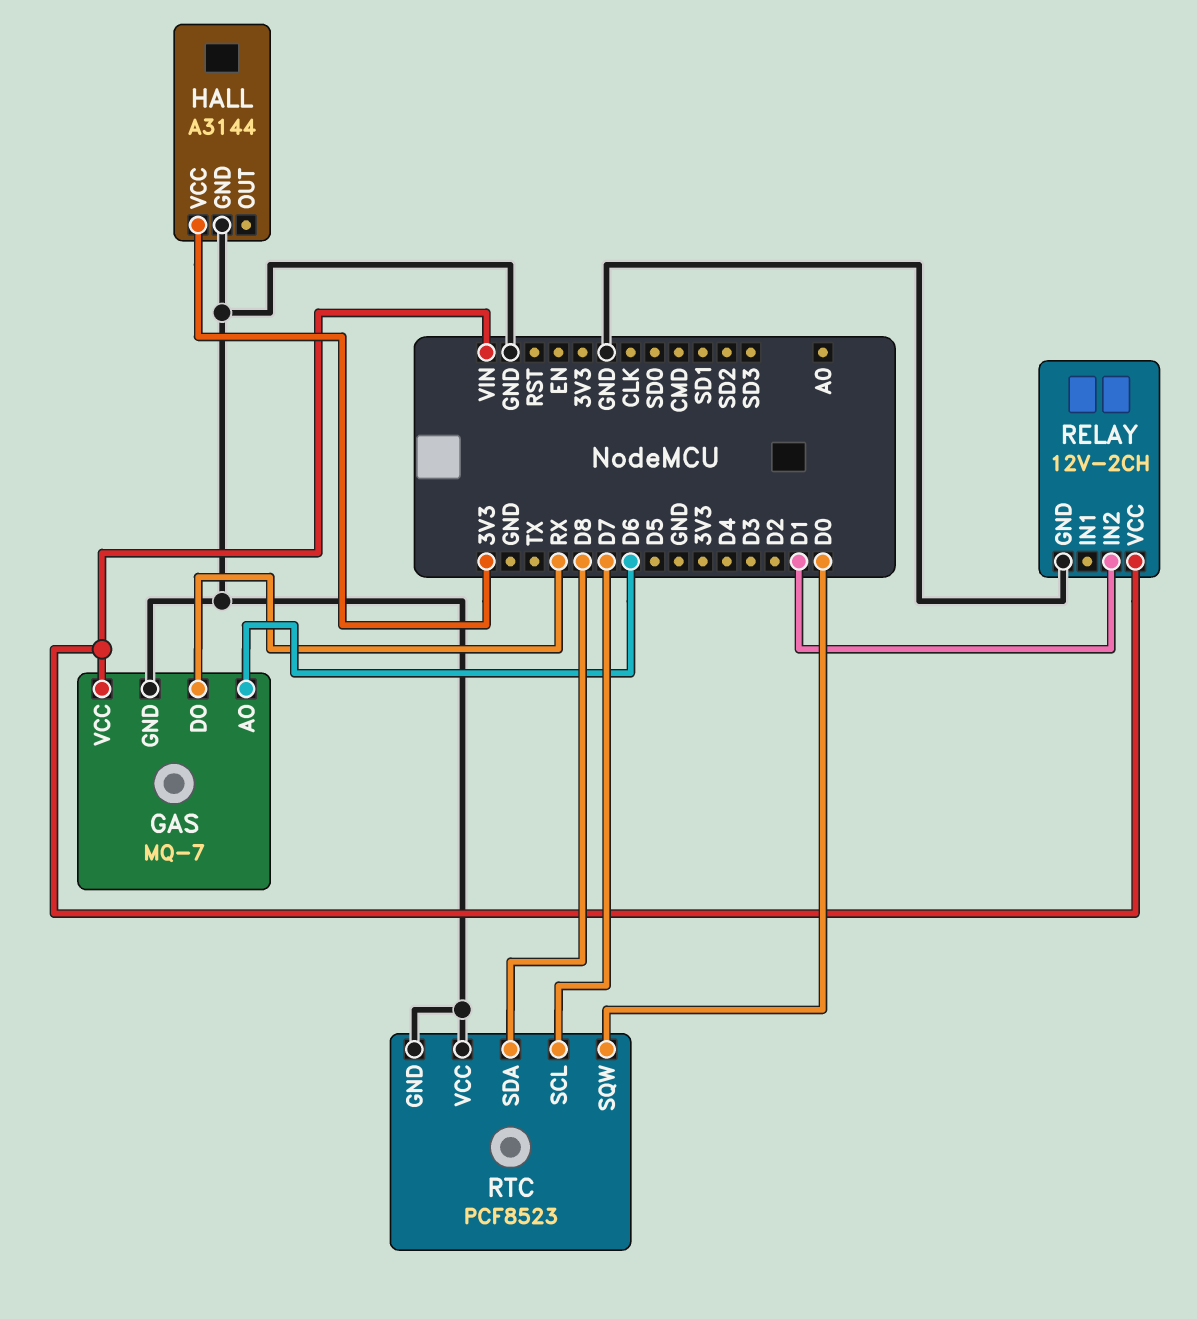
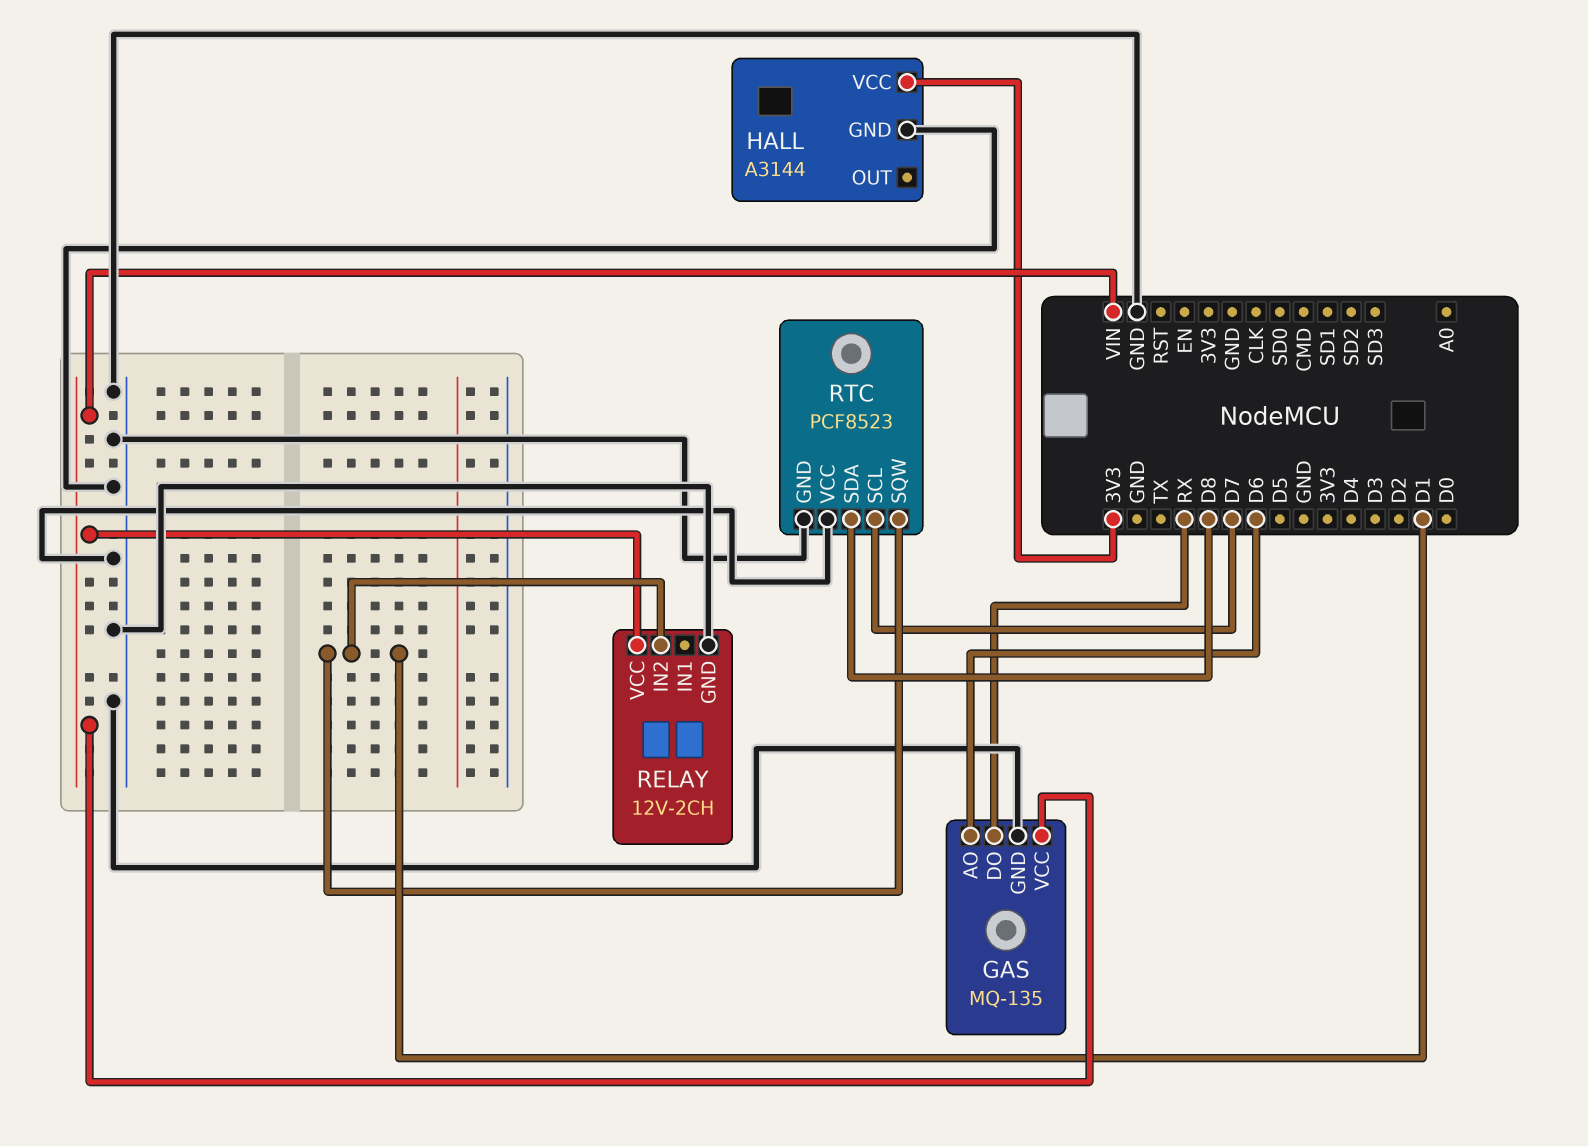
GAS: MQ-7 -> MQ-135
RTC pin SQW: D0 -> D1

